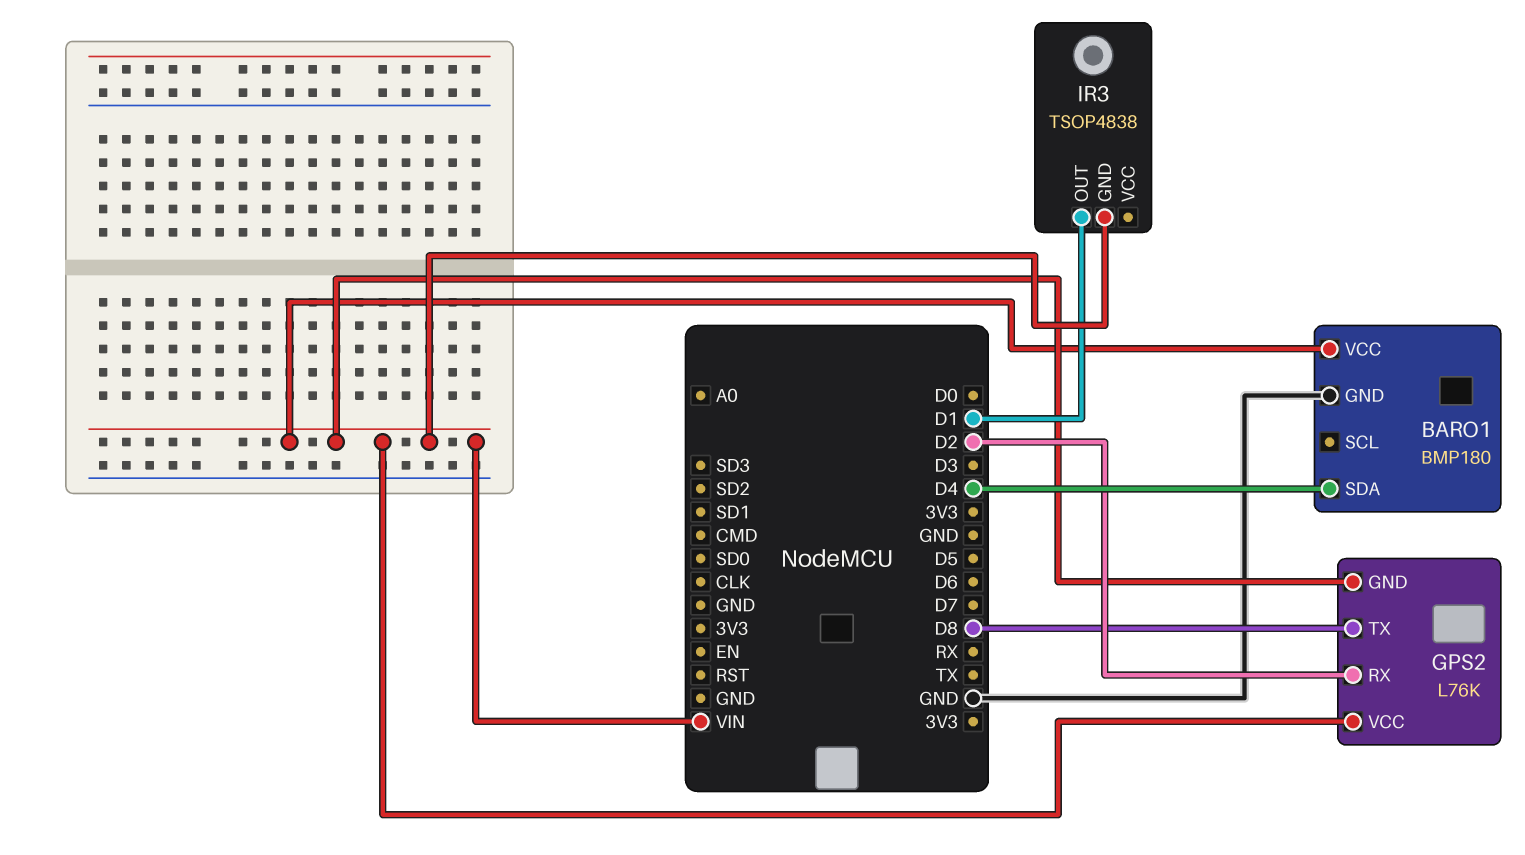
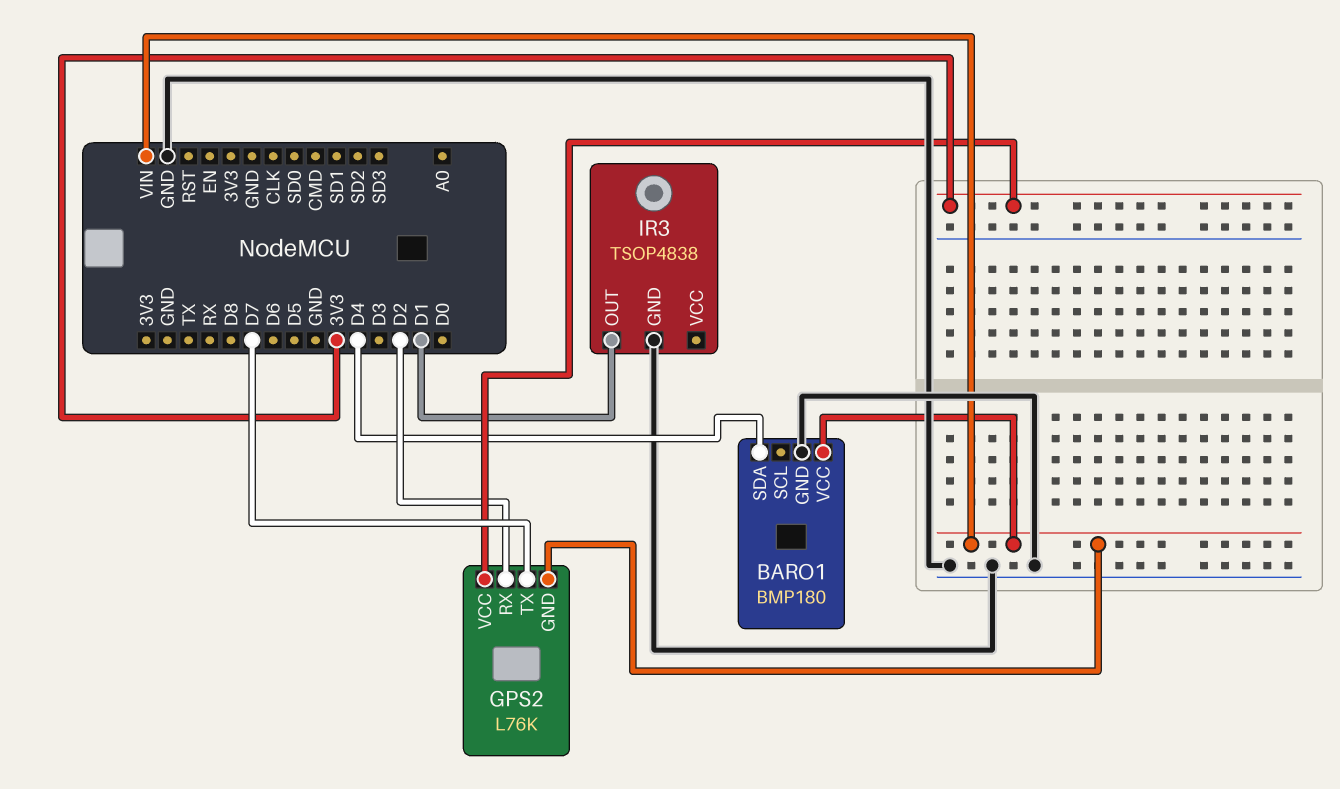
GPS2 pin TX: D8 -> D7
GPS2 pin VCC: VIN -> 3V3
IR3 pin GND: VIN -> GND

